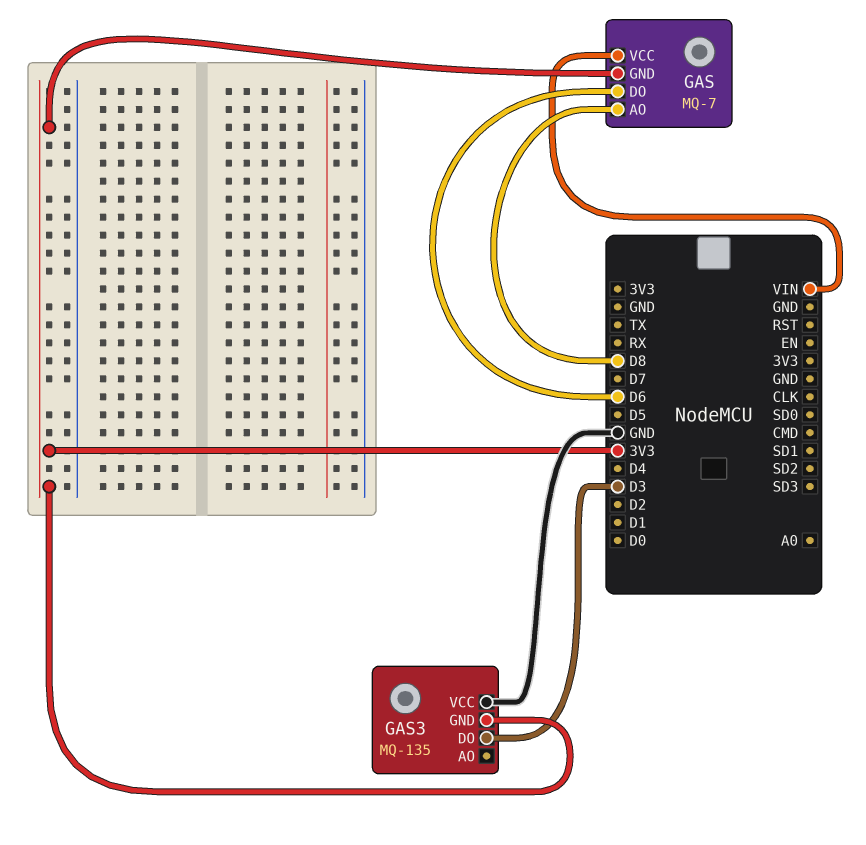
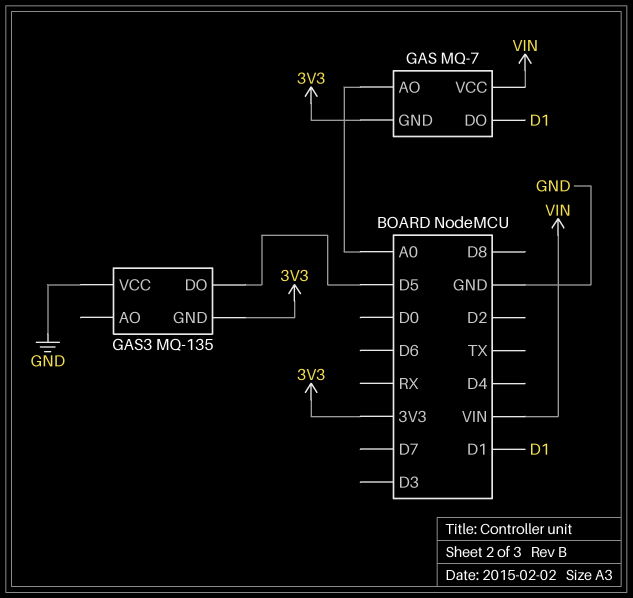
GAS pin AO: D8 -> A0
GAS pin DO: D6 -> D1
GAS3 pin DO: D3 -> D5

